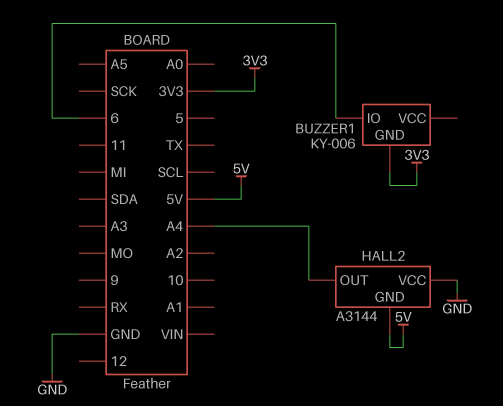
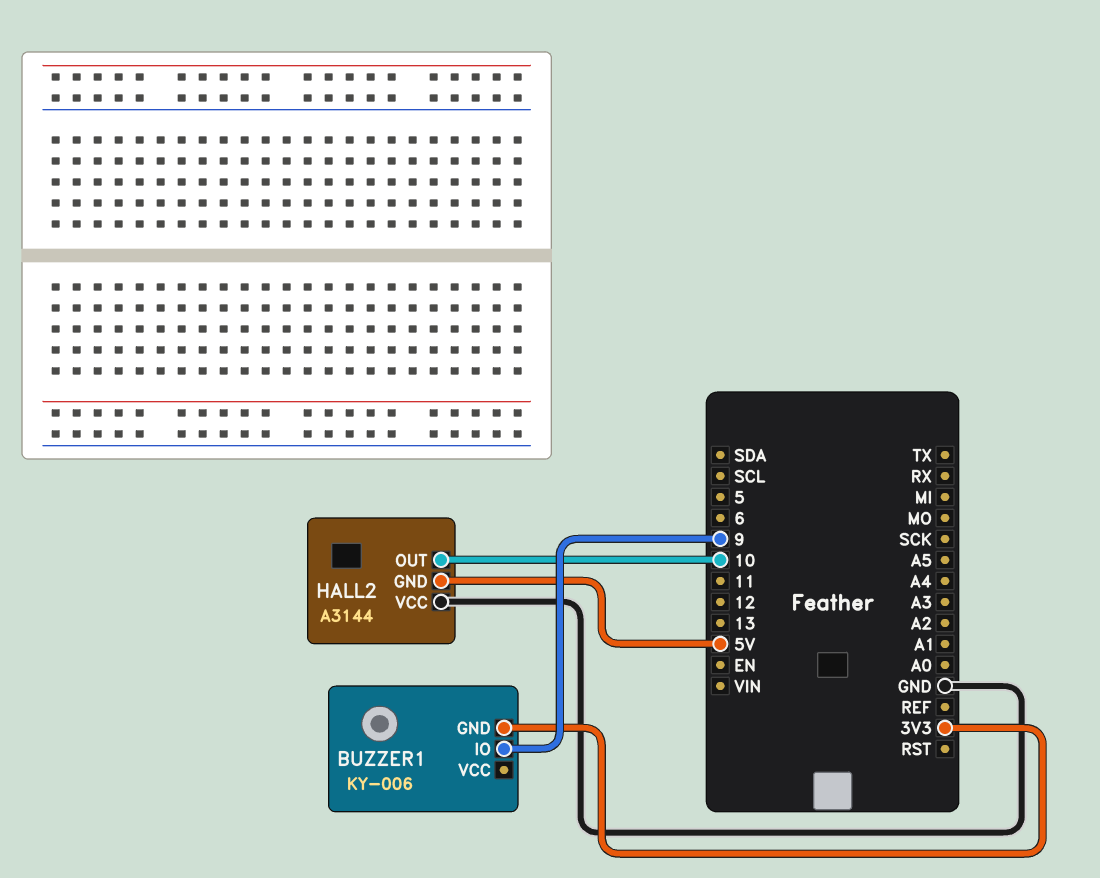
BUZZER1 pin IO: 6 -> 9
HALL2 pin OUT: A4 -> 10

